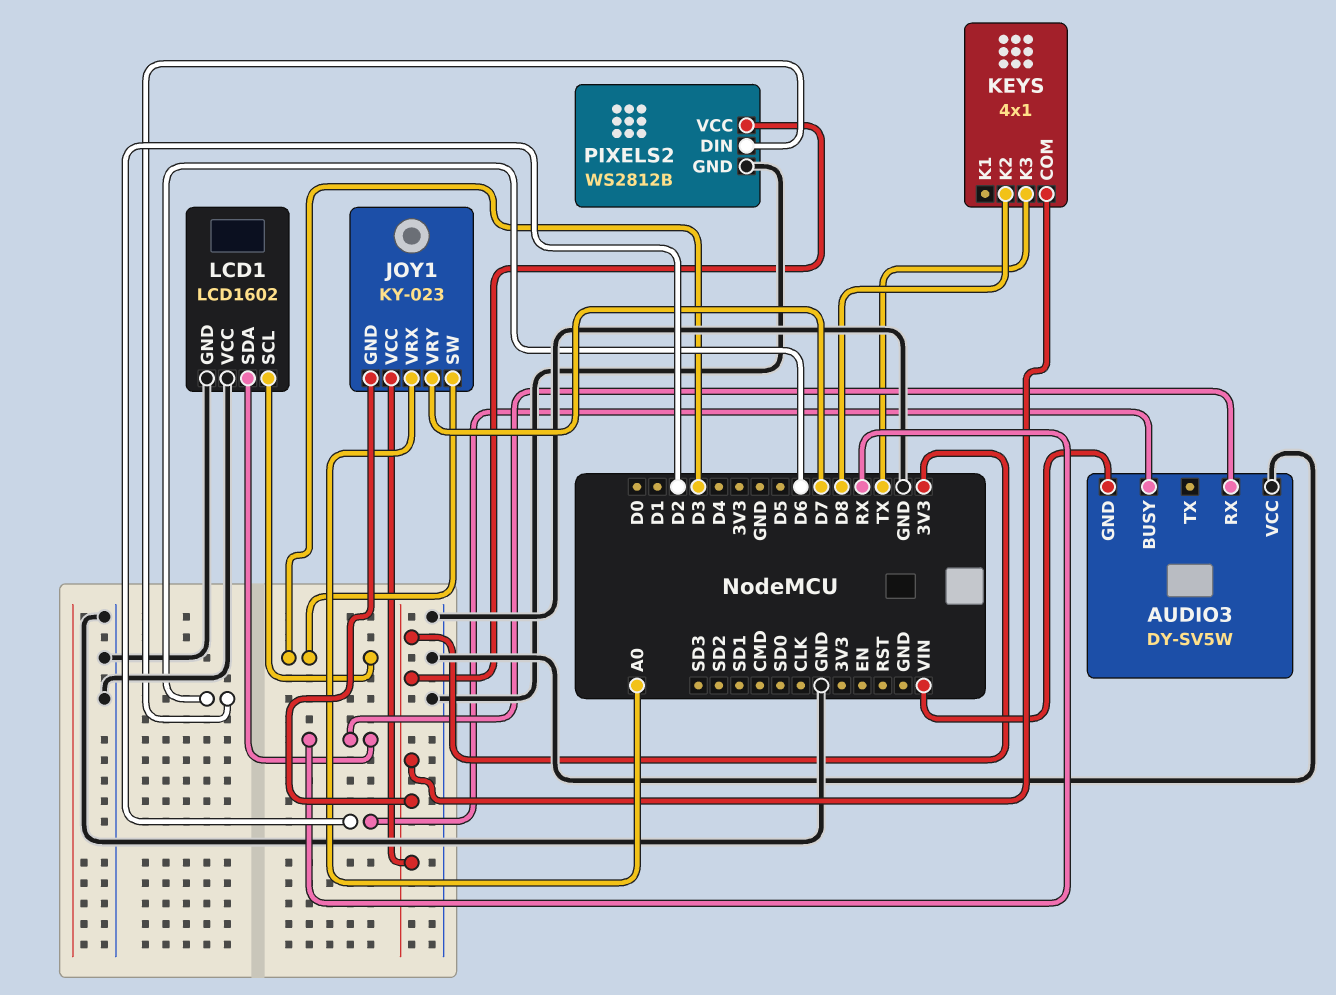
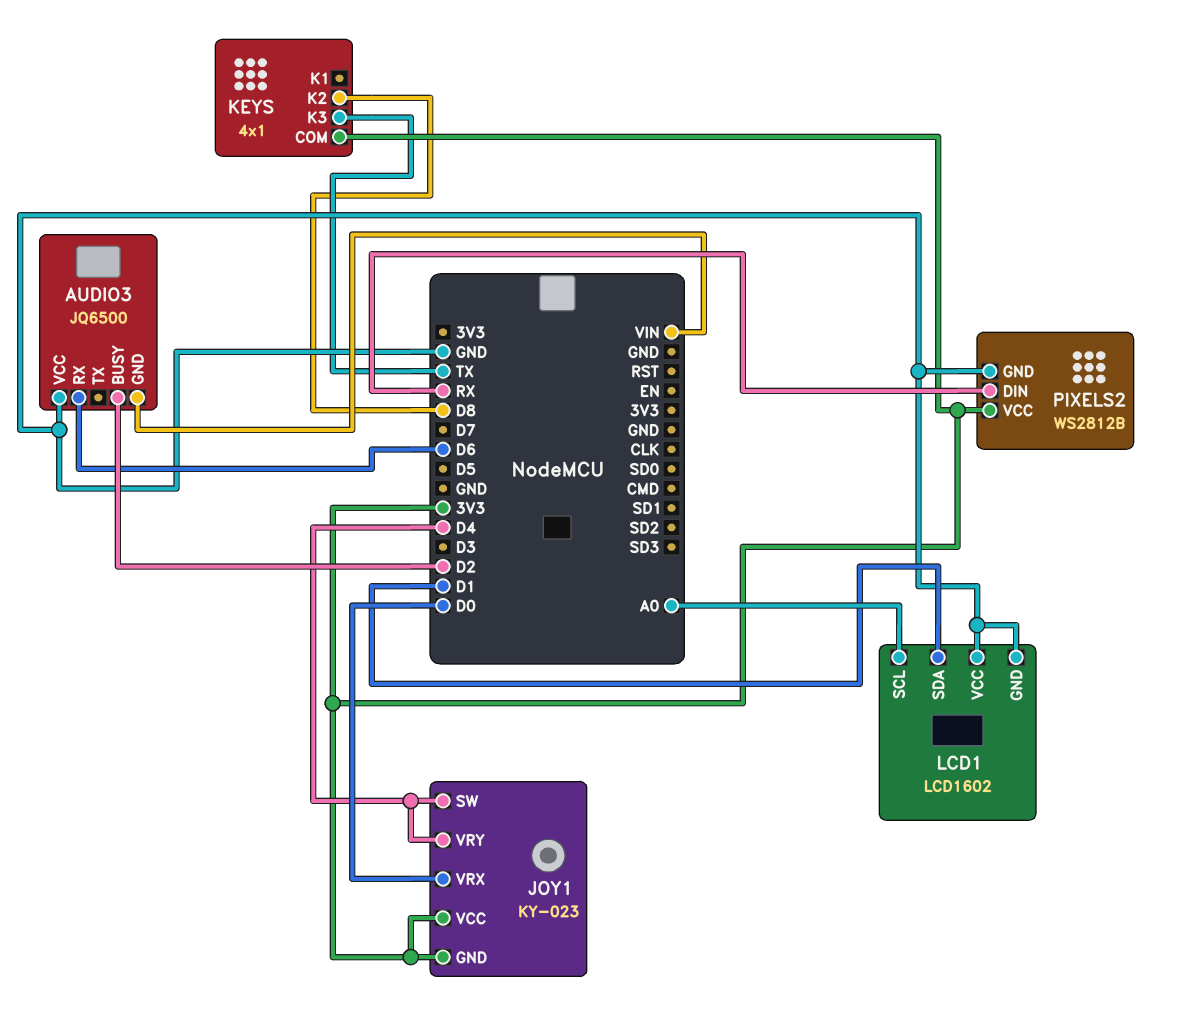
AUDIO3: DY-SV5W -> JQ6500
AUDIO3 pin RX: RX -> D6
JOY1 pin SW: D3 -> D4
JOY1 pin VRX: A0 -> D0
JOY1 pin VRY: D7 -> D4
LCD1 pin SCL: D3 -> A0
LCD1 pin SDA: RX -> D1
PIXELS2 pin DIN: D6 -> RX

